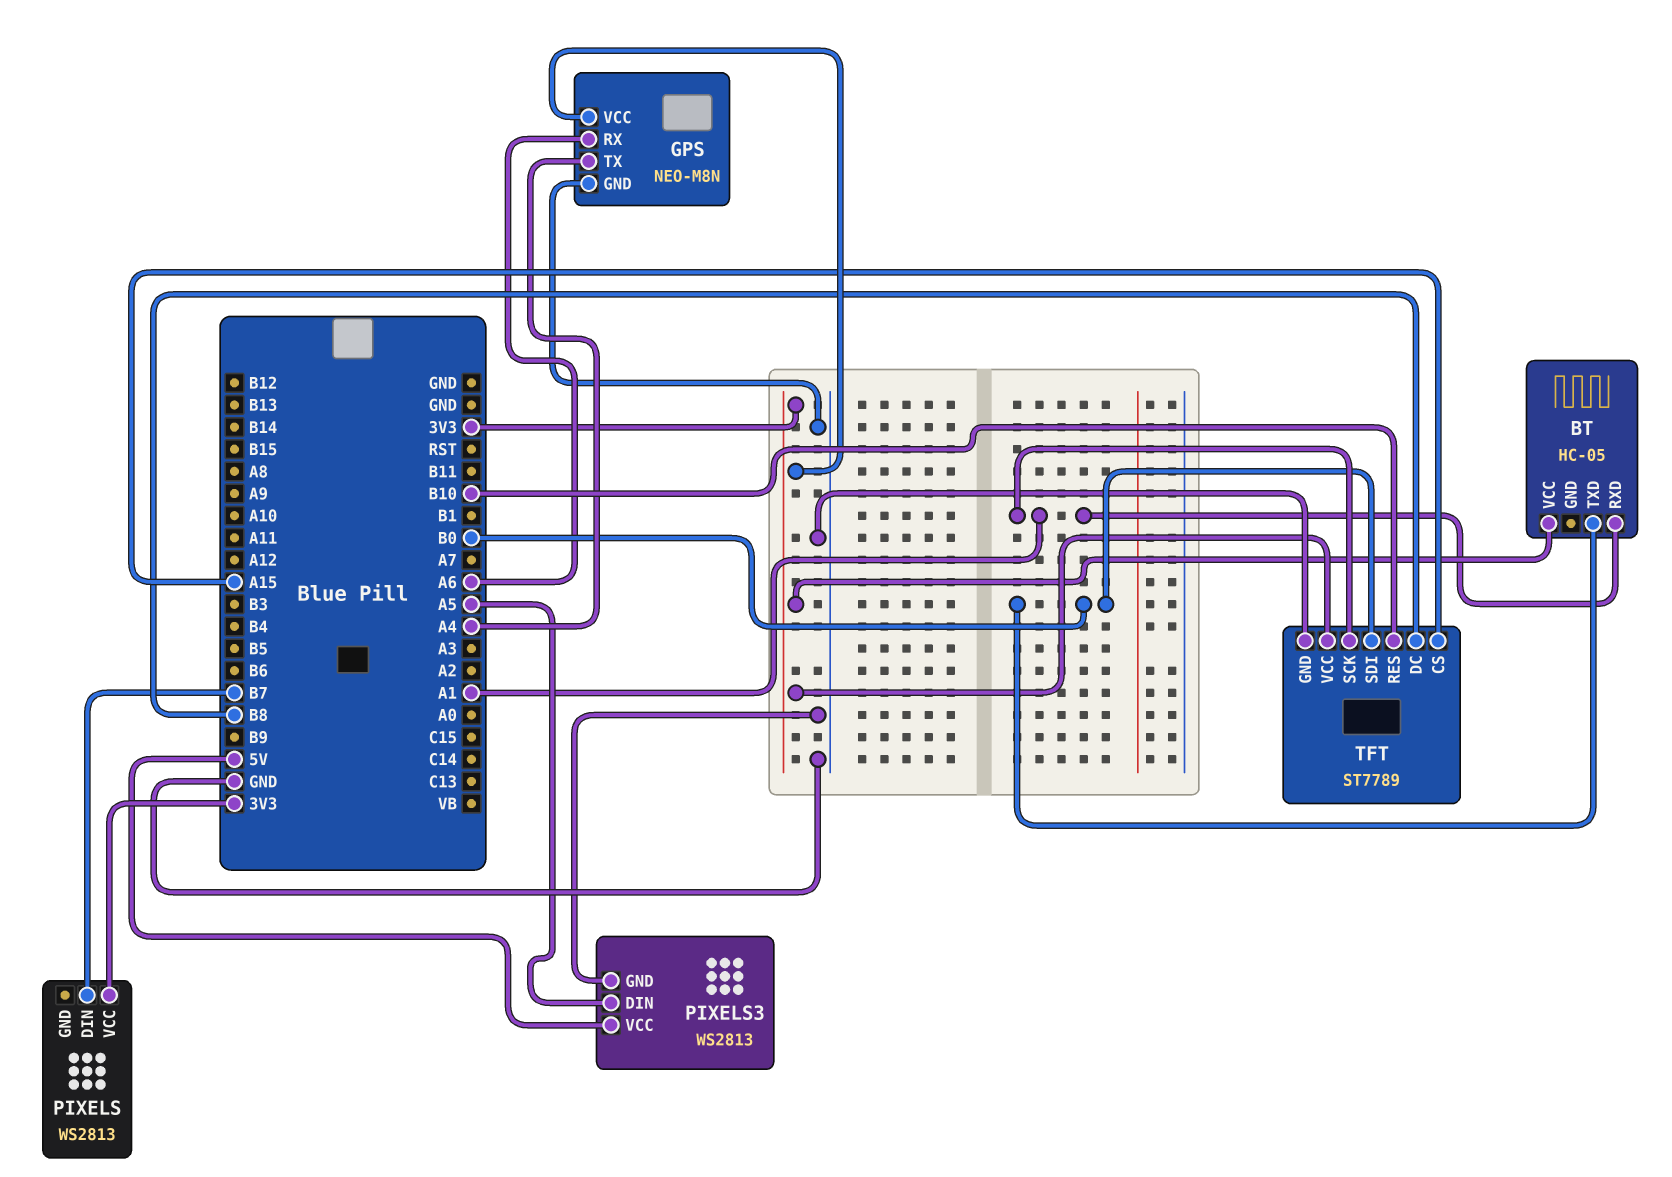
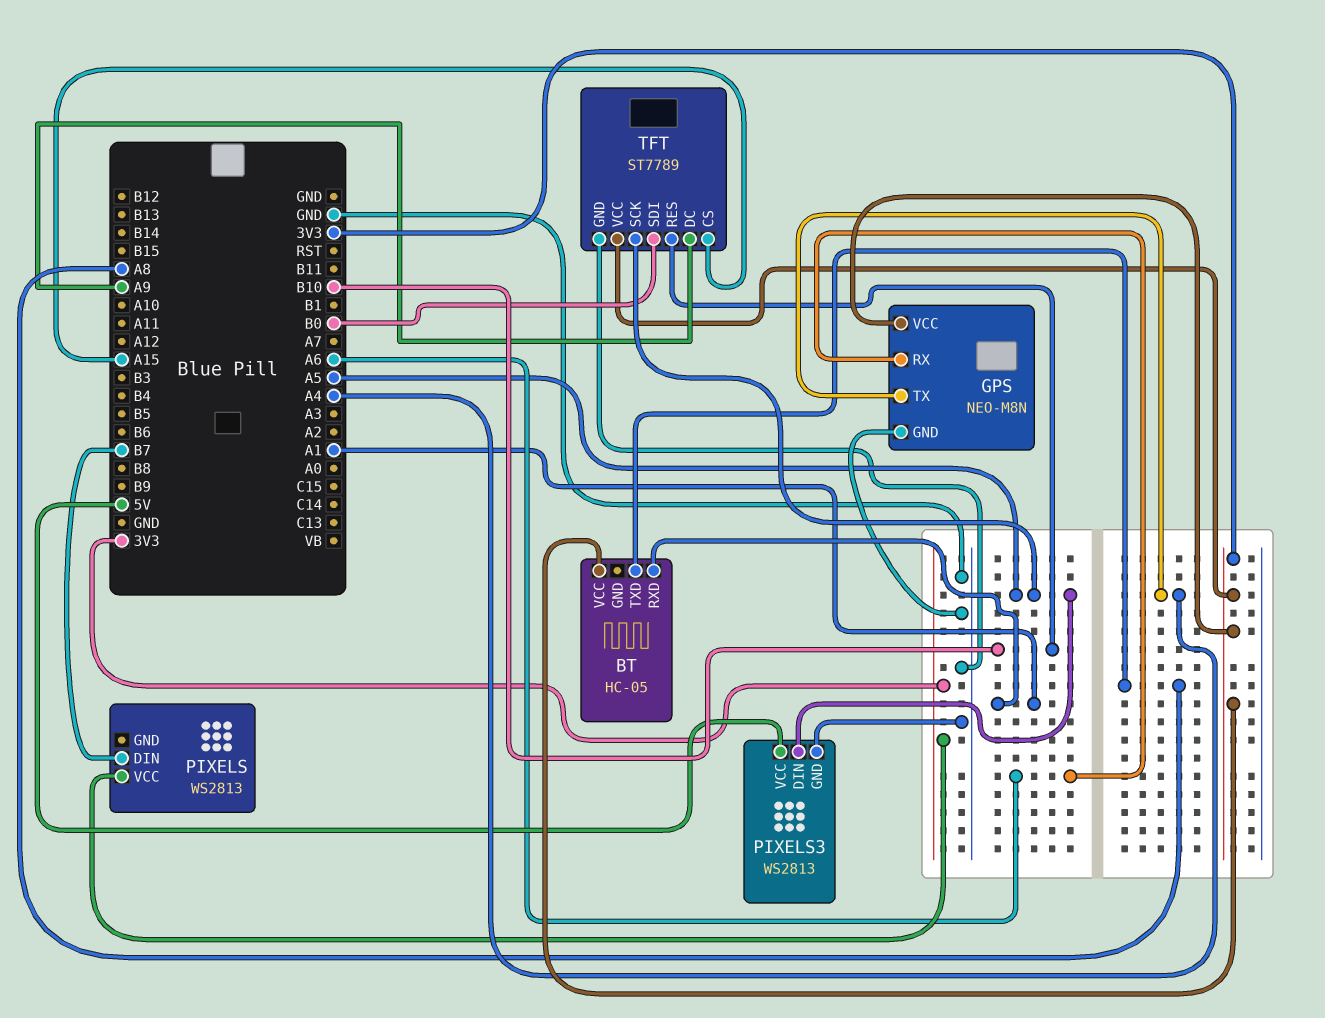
BT pin TXD: B0 -> A8
TFT pin DC: B8 -> A9
TFT pin SCK: A1 -> A5

